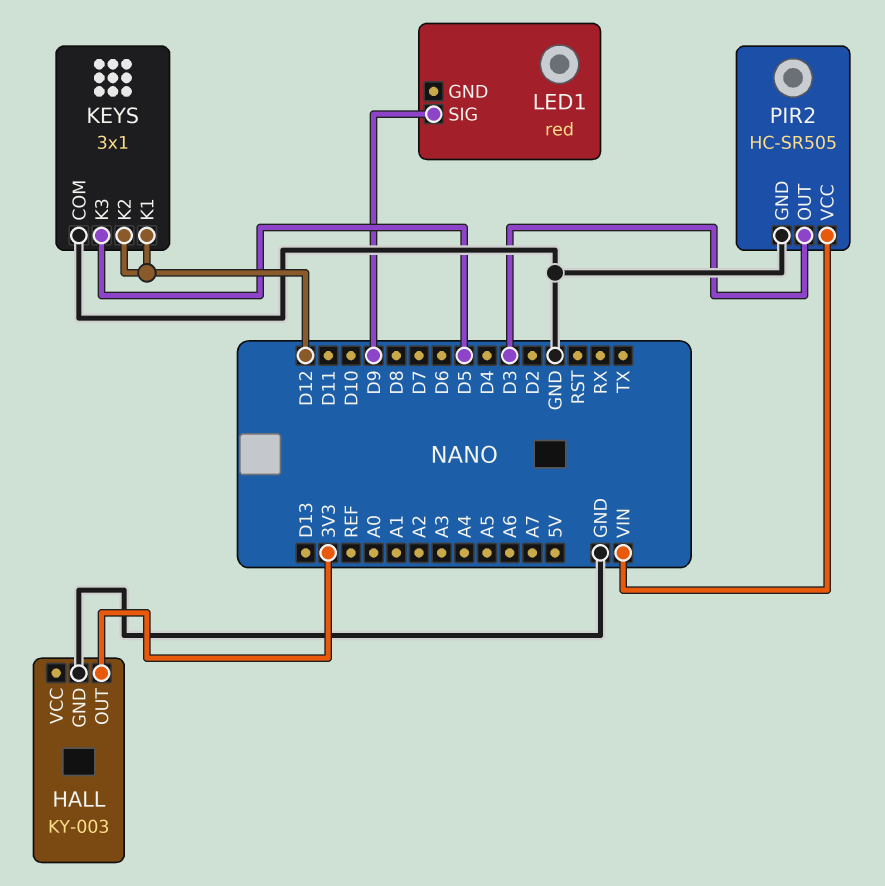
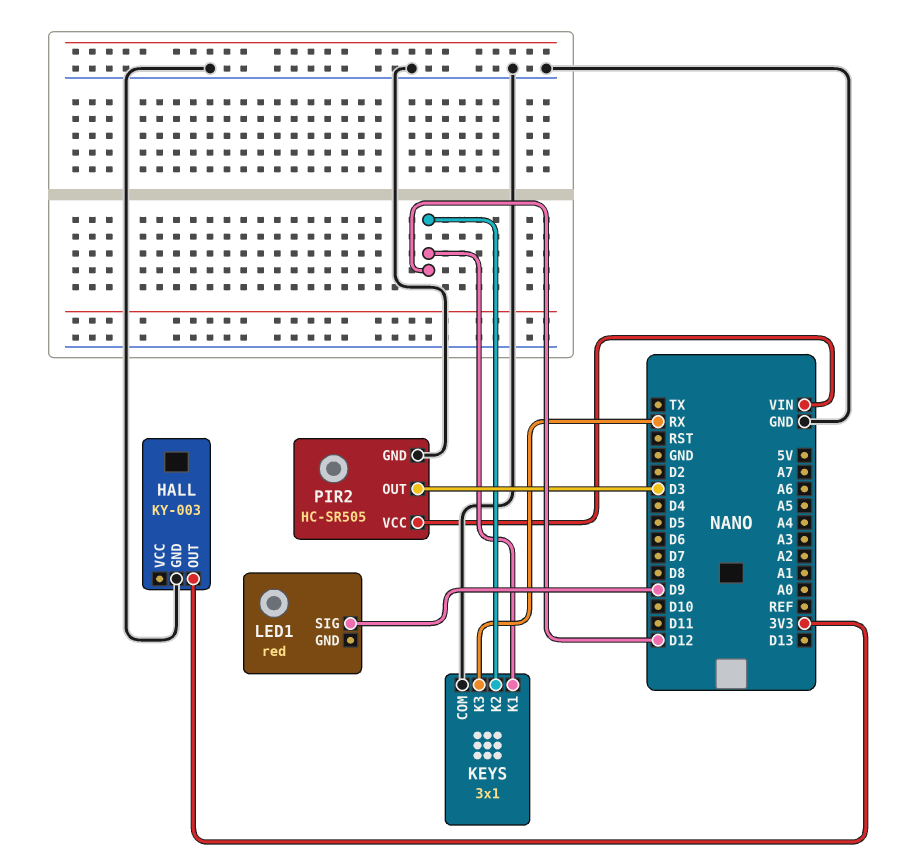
KEYS pin K3: D5 -> RX

